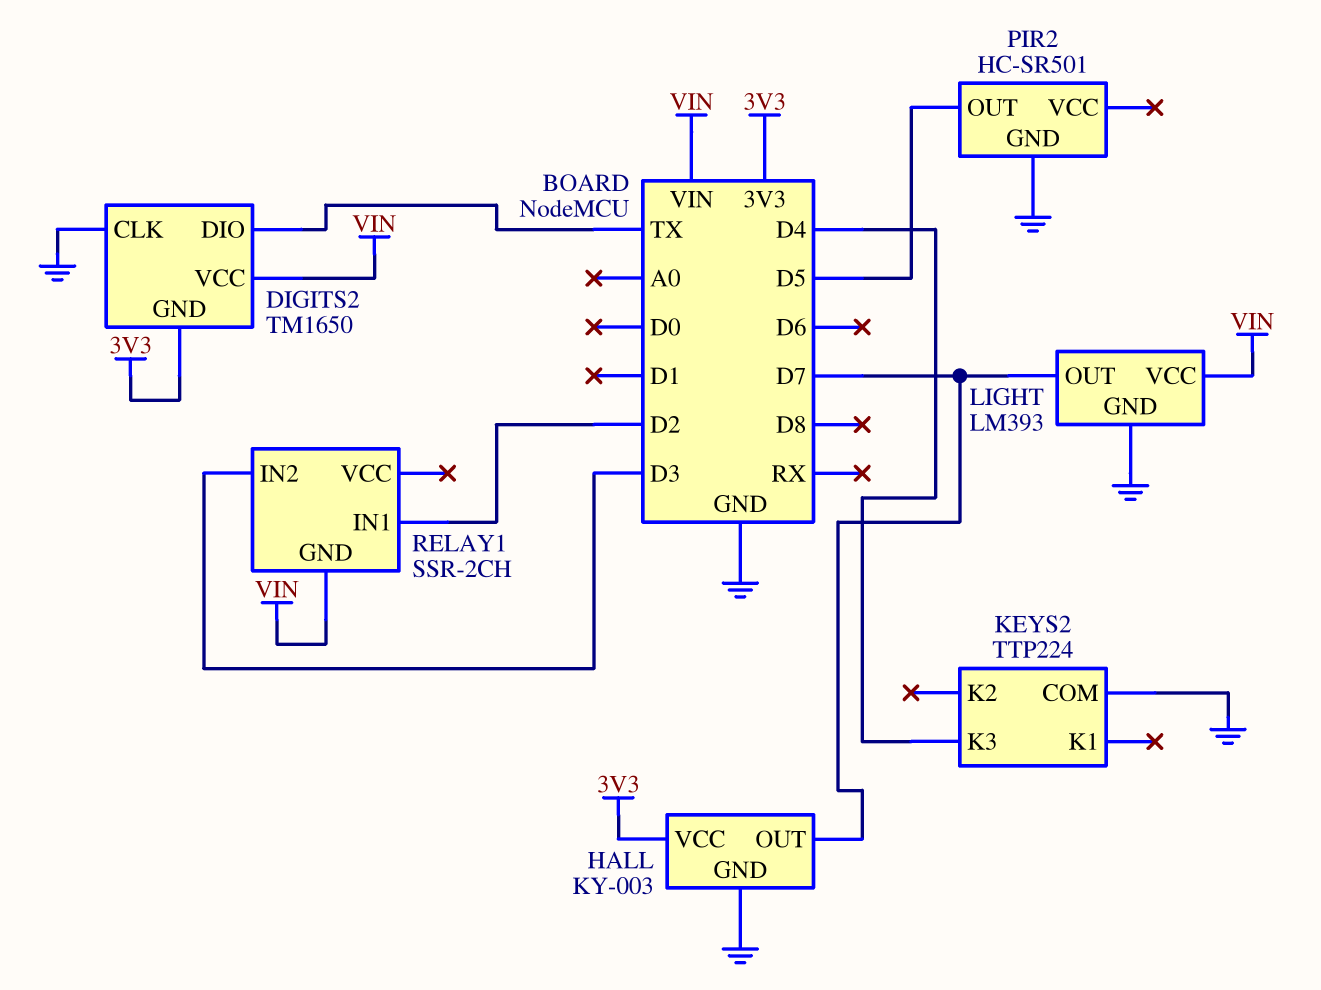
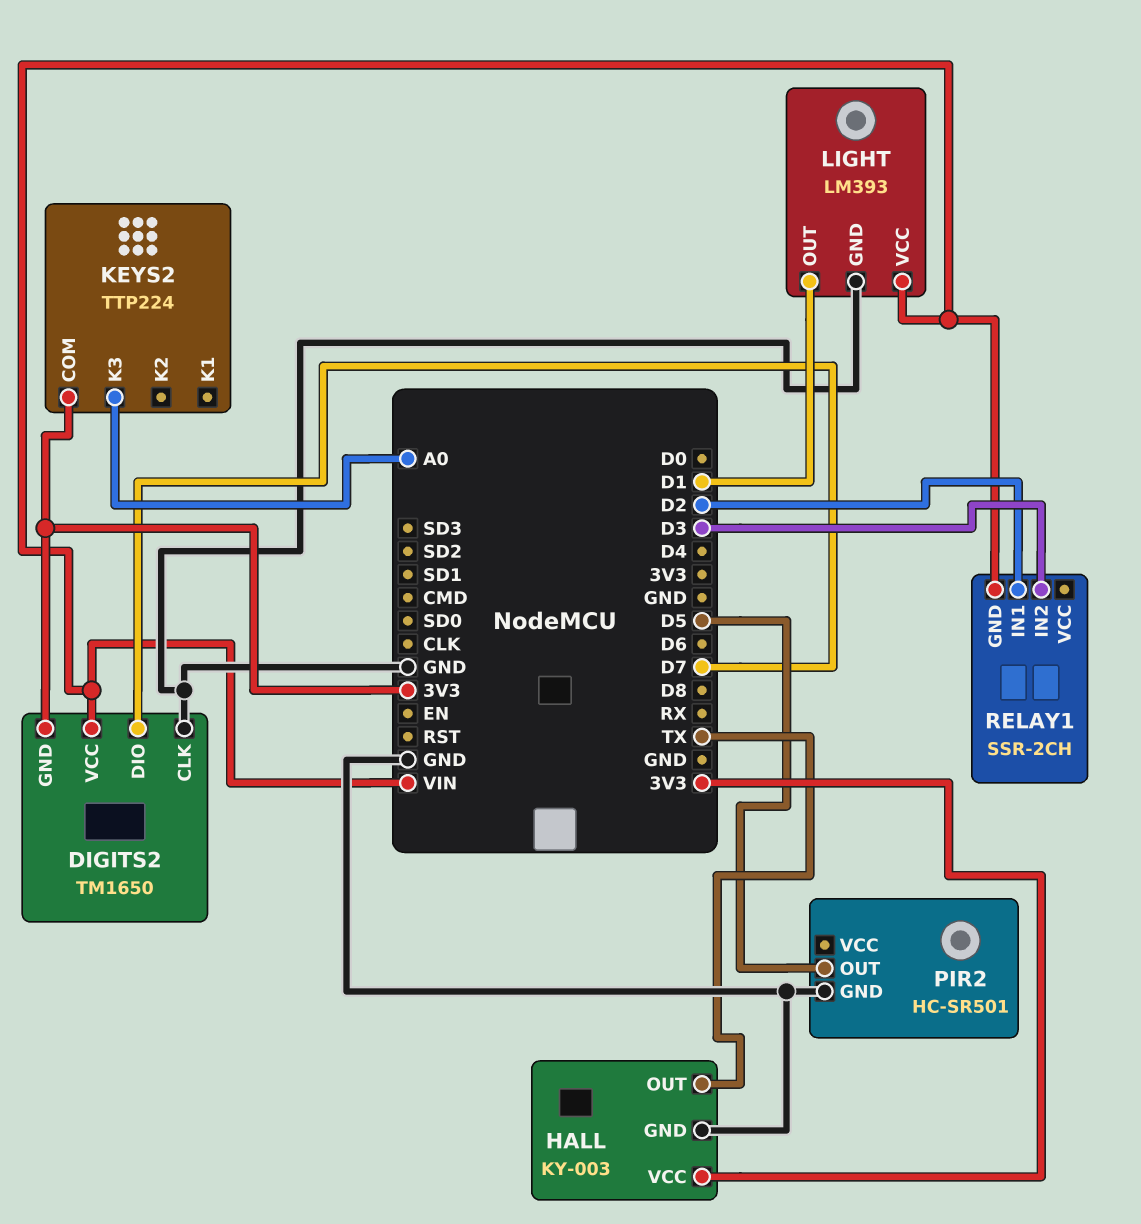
DIGITS2 pin DIO: TX -> D7
HALL pin OUT: D7 -> TX
KEYS2 pin COM: GND -> 3V3
KEYS2 pin K3: D4 -> A0
LIGHT pin OUT: D7 -> D1

